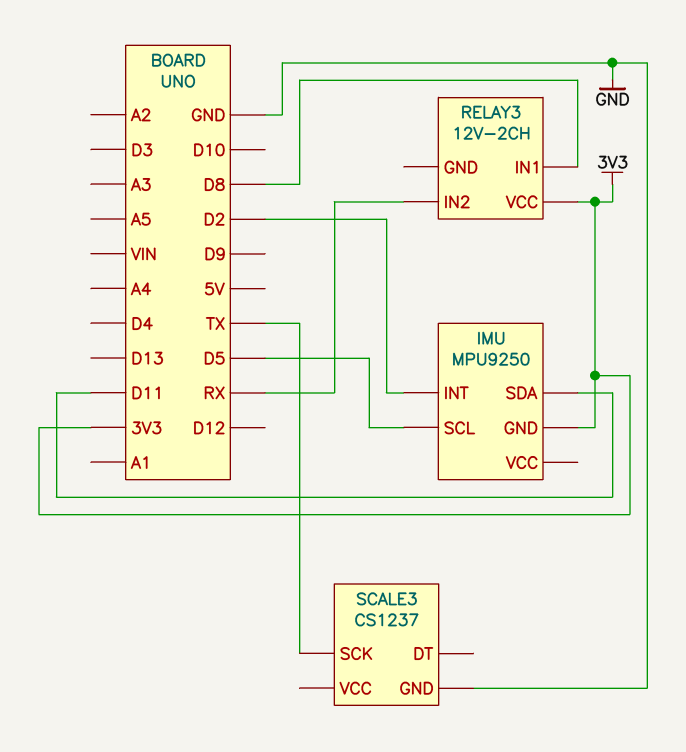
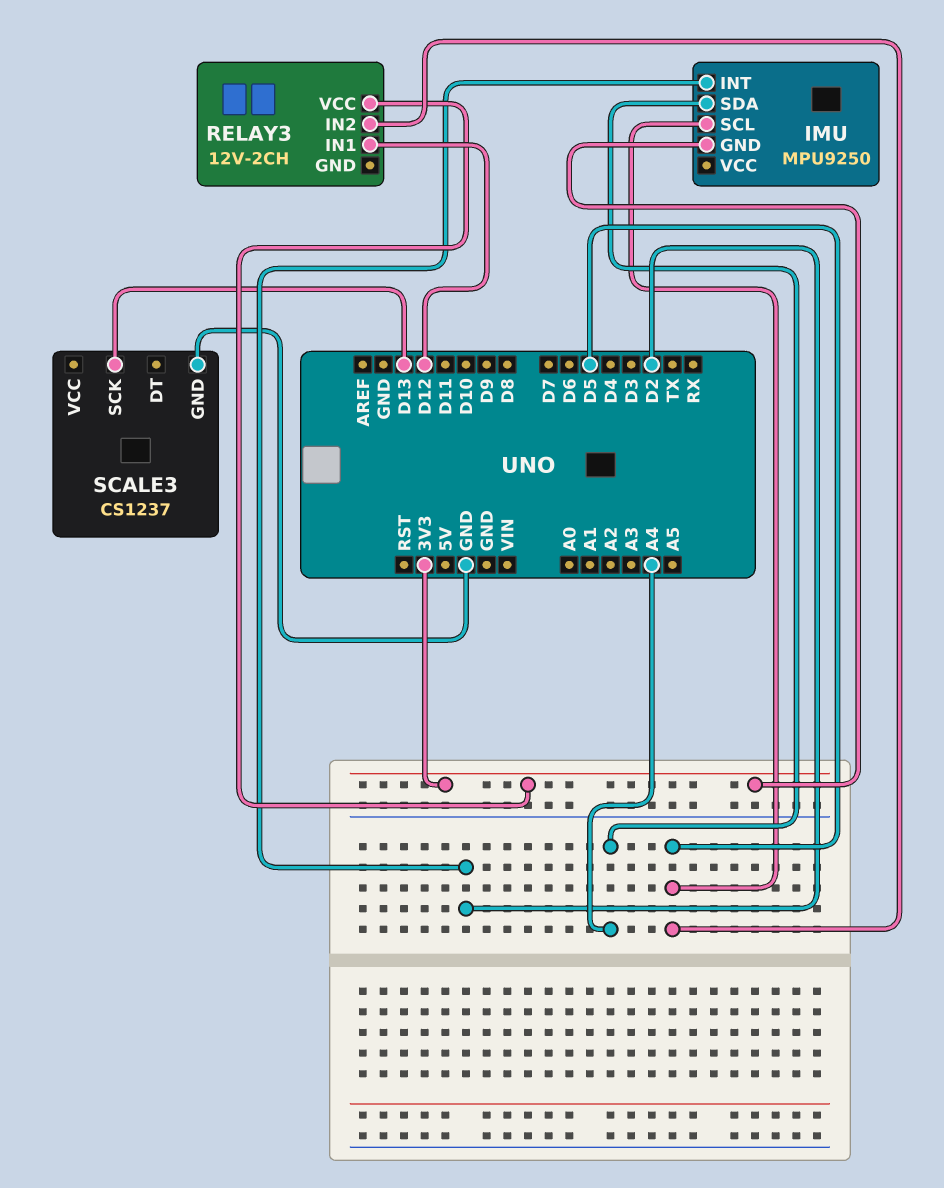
IMU pin SDA: D11 -> A4
RELAY3 pin IN1: D8 -> D12
RELAY3 pin IN2: RX -> D5
SCALE3 pin SCK: TX -> D13

